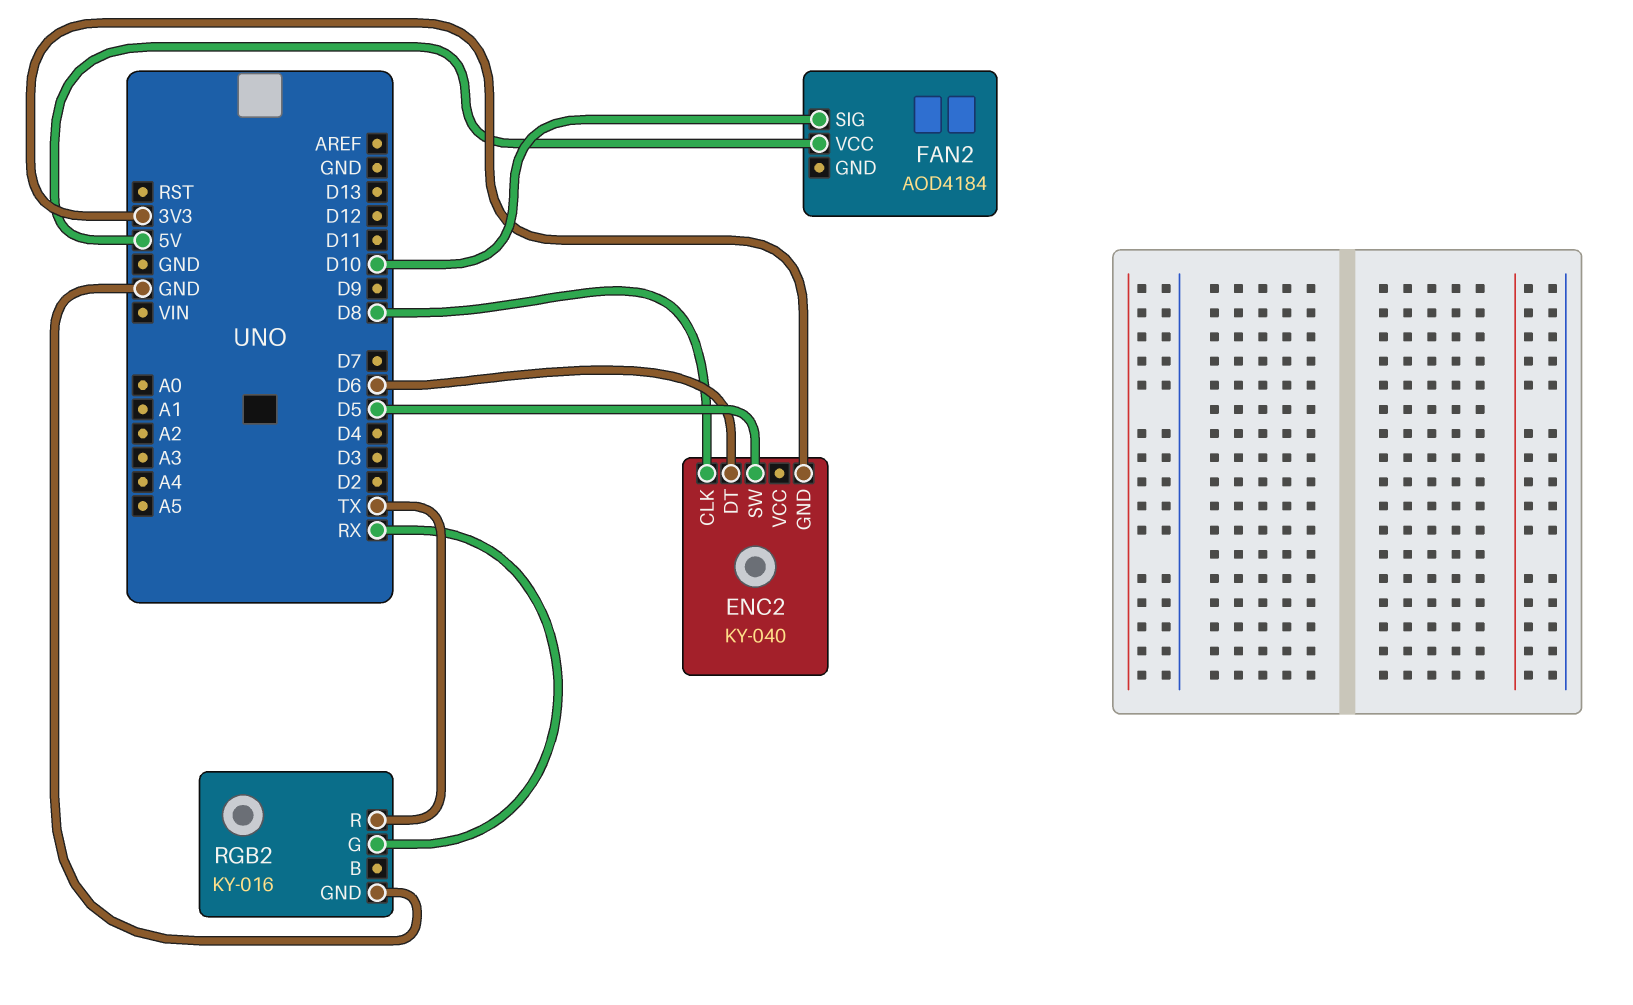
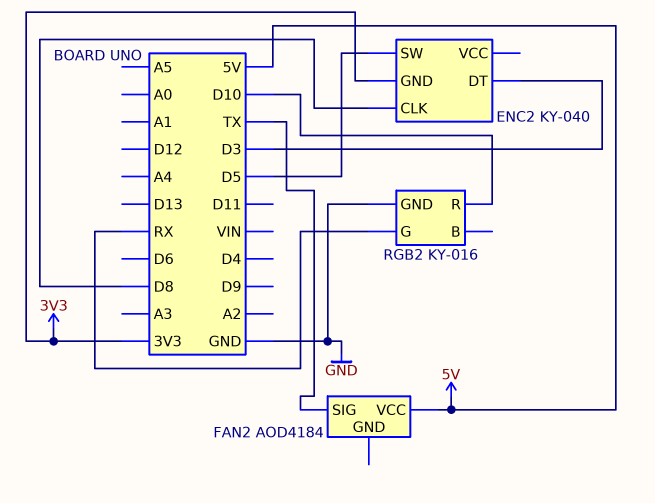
ENC2 pin DT: D6 -> D3
FAN2 pin SIG: D10 -> TX
RGB2 pin R: TX -> D10

